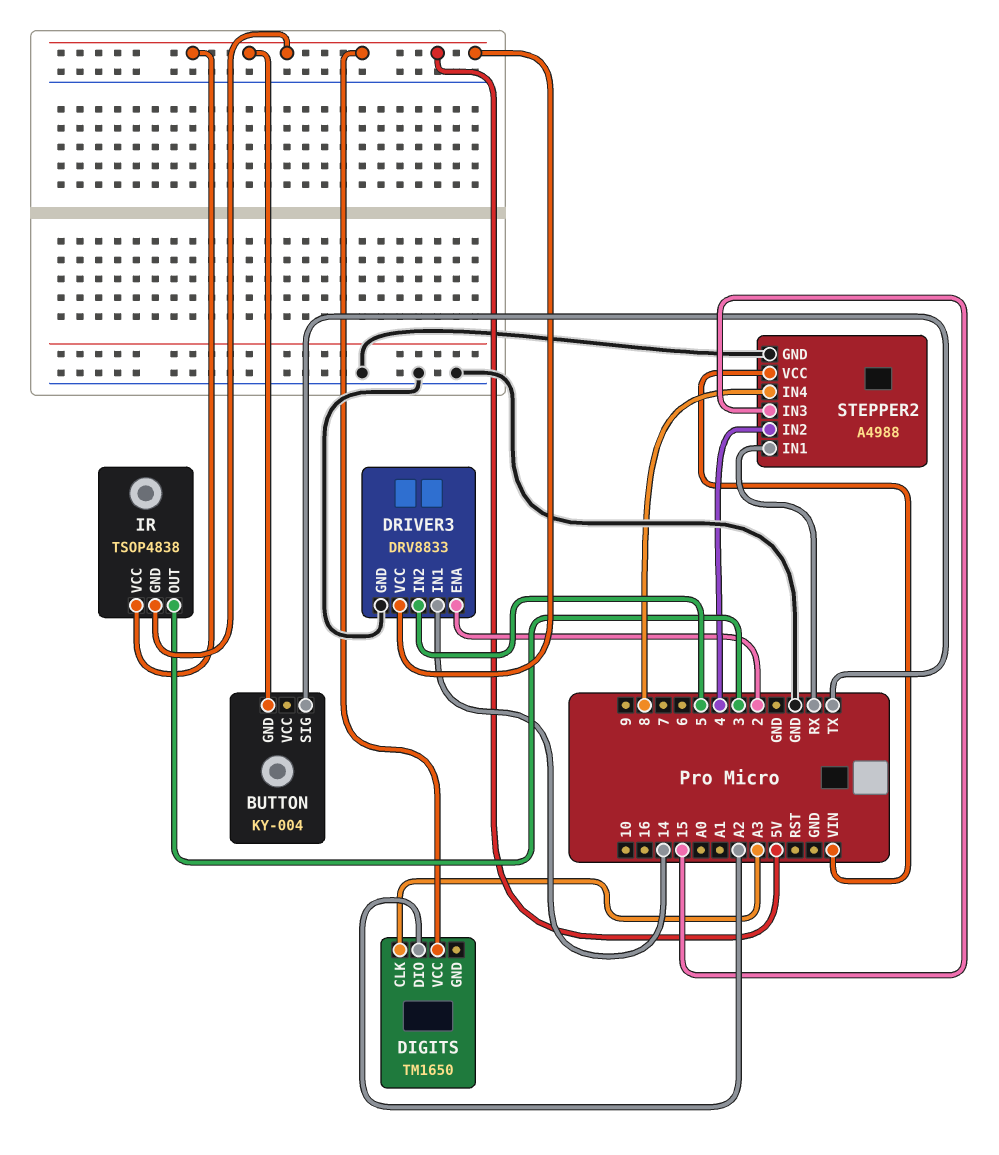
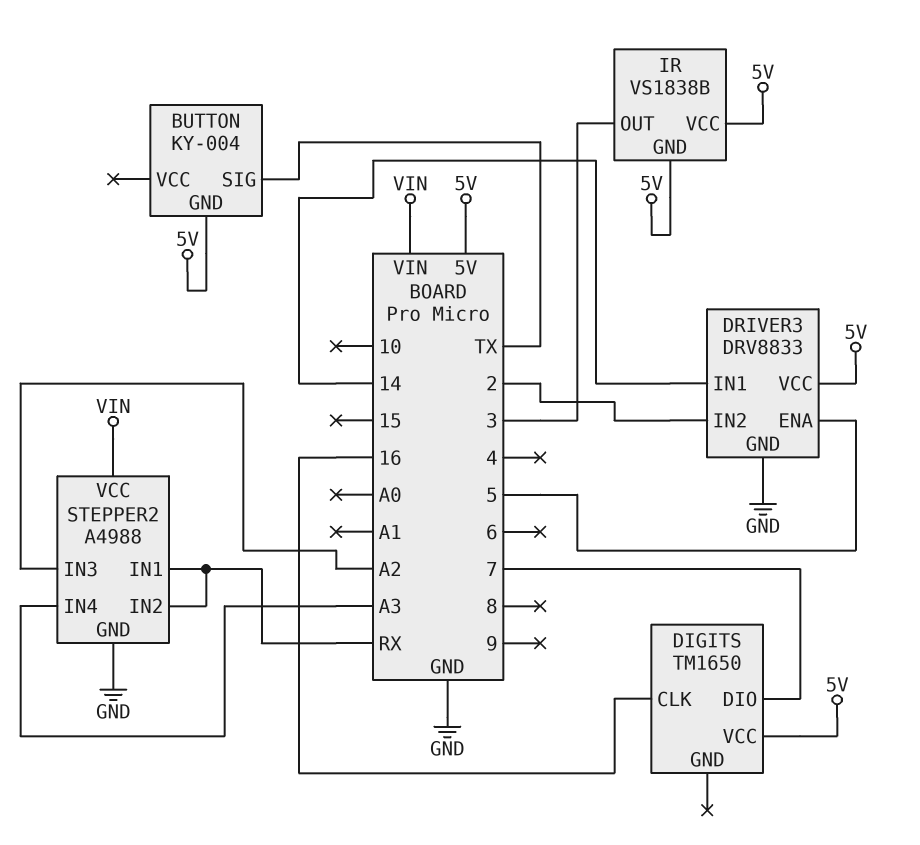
DIGITS pin CLK: A3 -> 16
DIGITS pin DIO: A2 -> 7
DRIVER3 pin ENA: 2 -> 5
DRIVER3 pin IN2: 5 -> 2
IR: TSOP4838 -> VS1838B
STEPPER2 pin IN2: 4 -> RX
STEPPER2 pin IN3: 15 -> A2
STEPPER2 pin IN4: 8 -> A3

